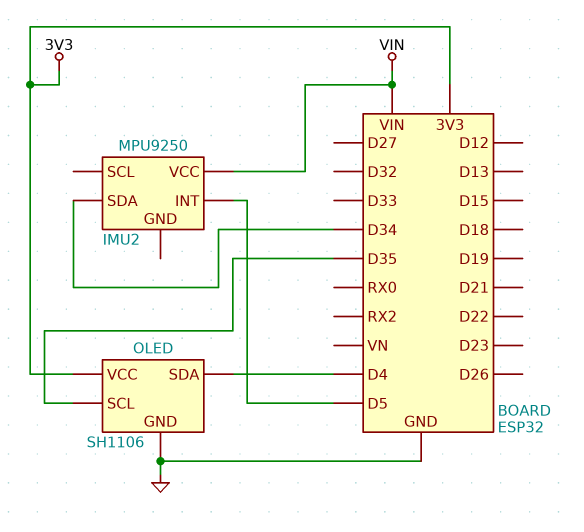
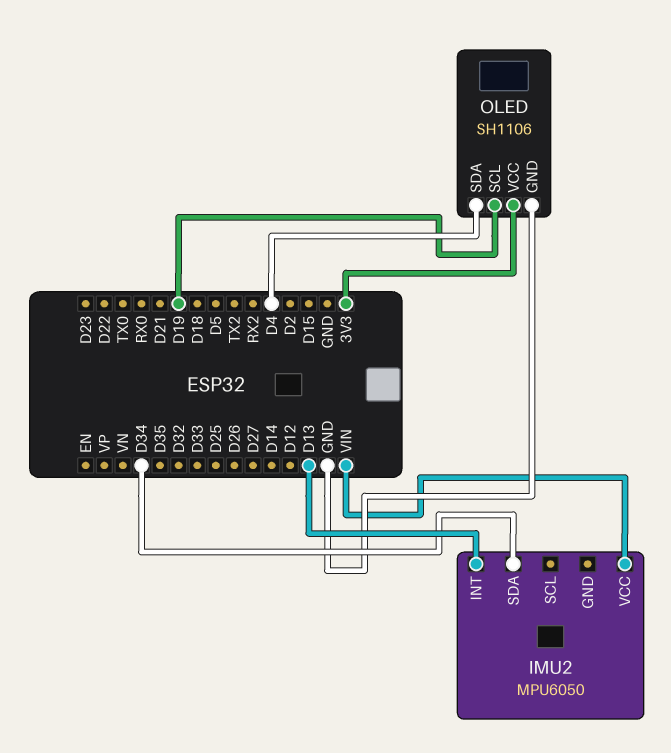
IMU2: MPU9250 -> MPU6050
IMU2 pin INT: D5 -> D13
OLED pin SCL: D35 -> D19

